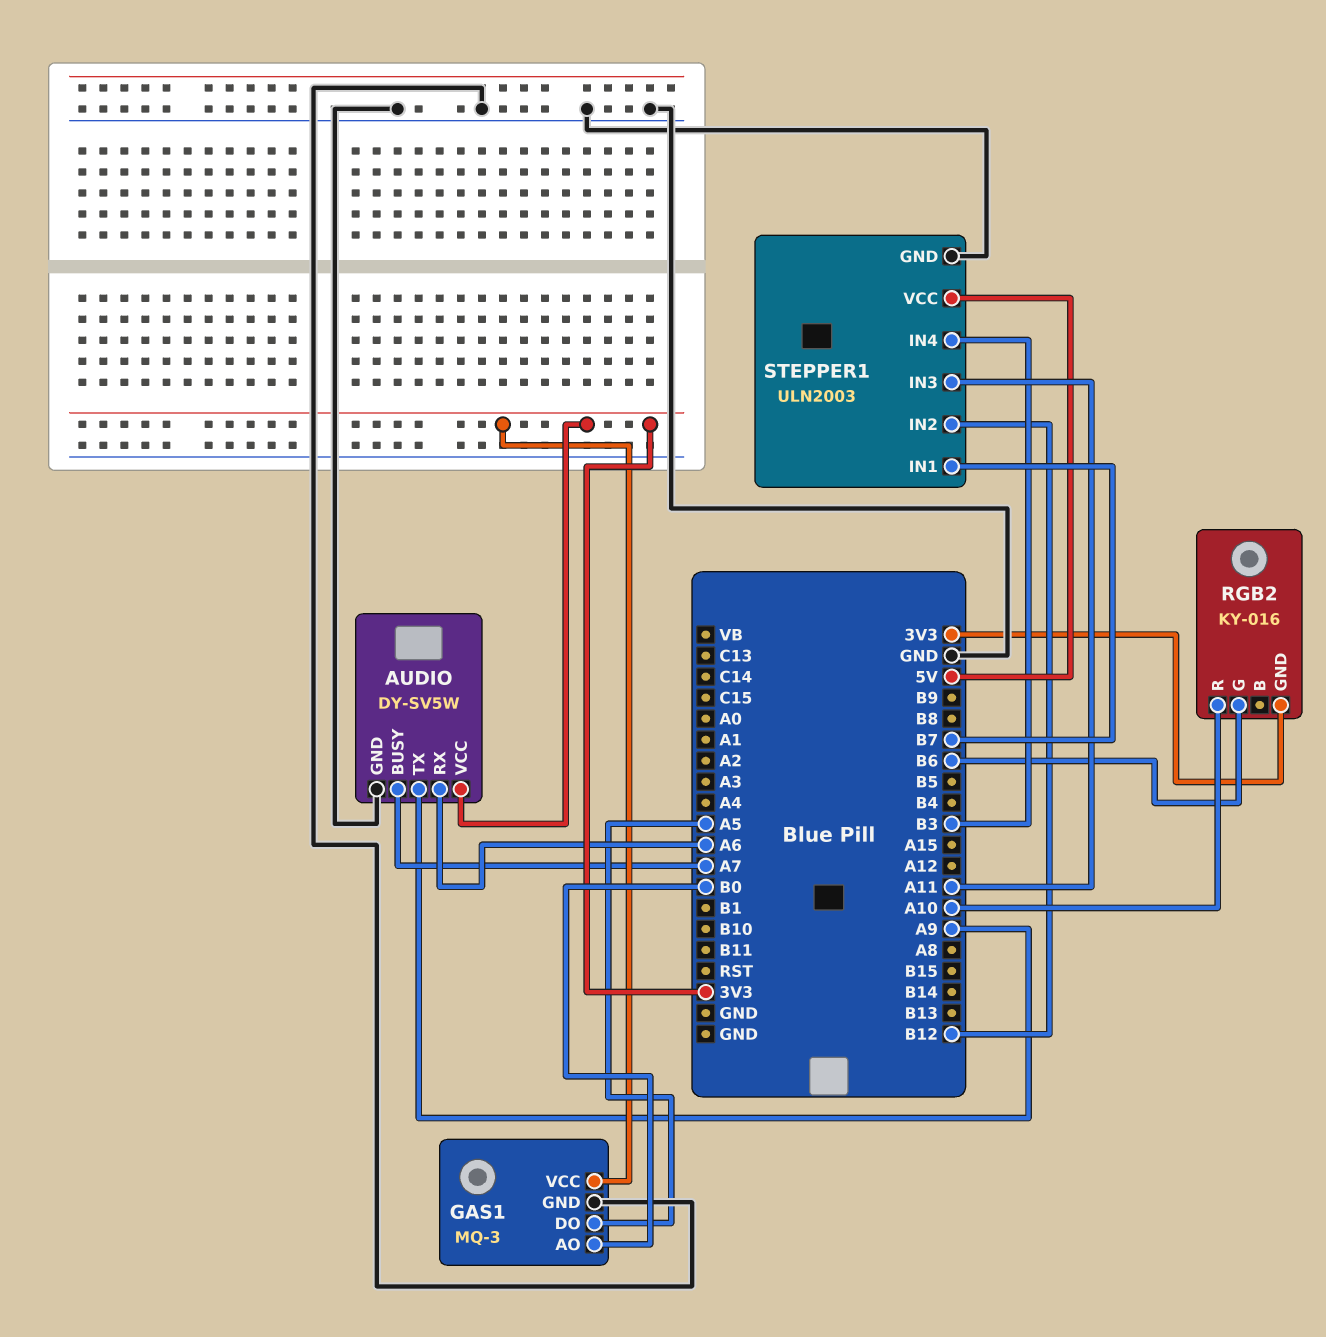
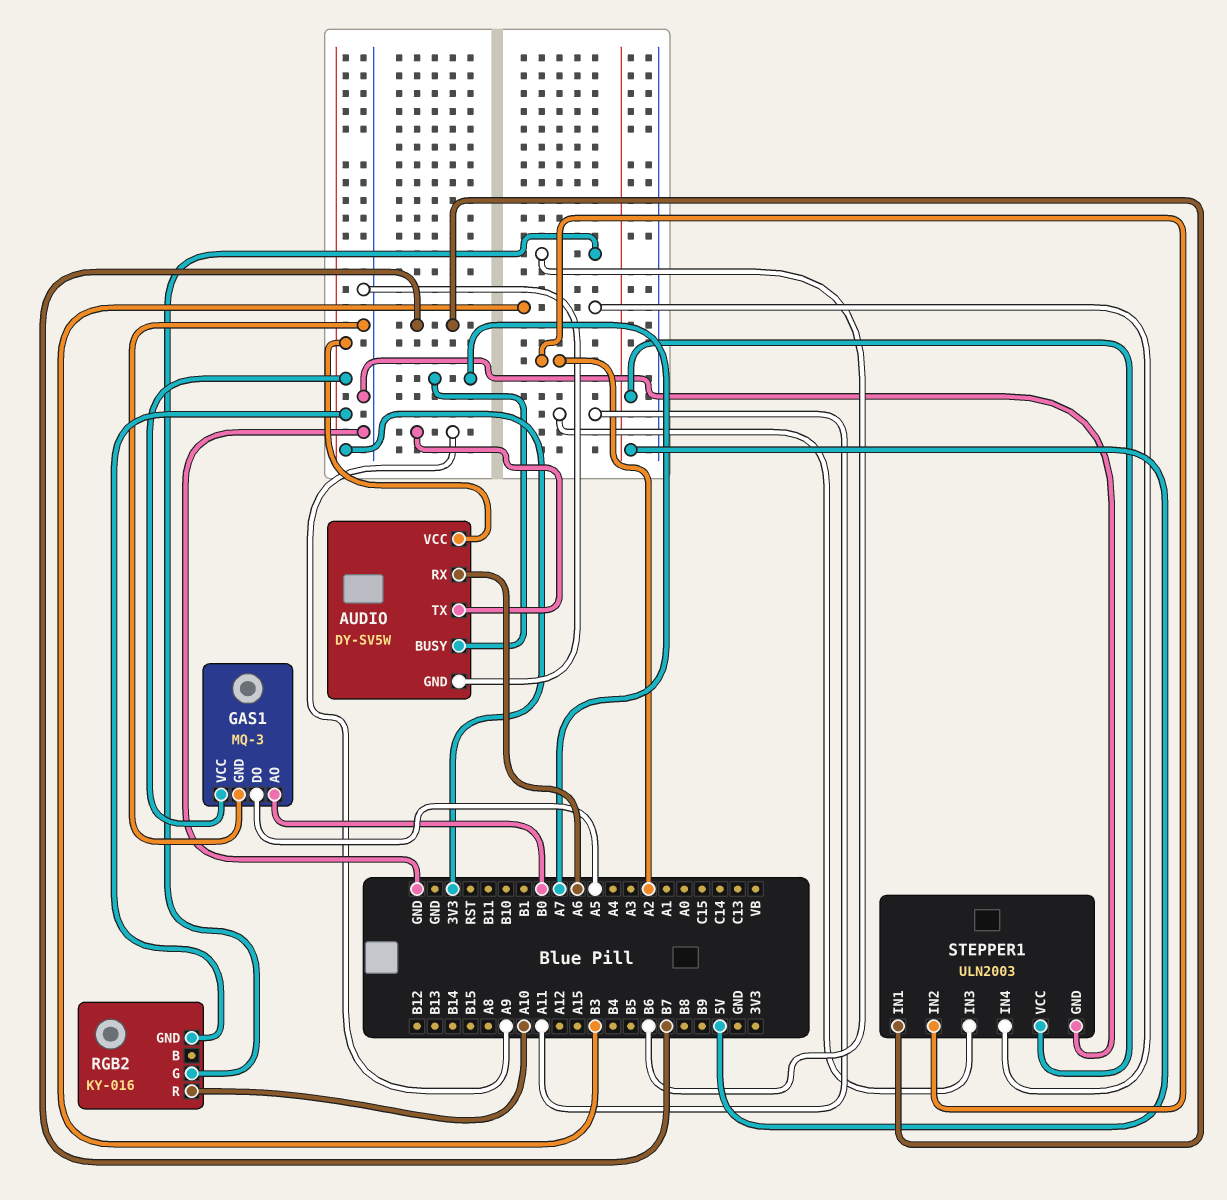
STEPPER1 pin IN2: B12 -> A2

